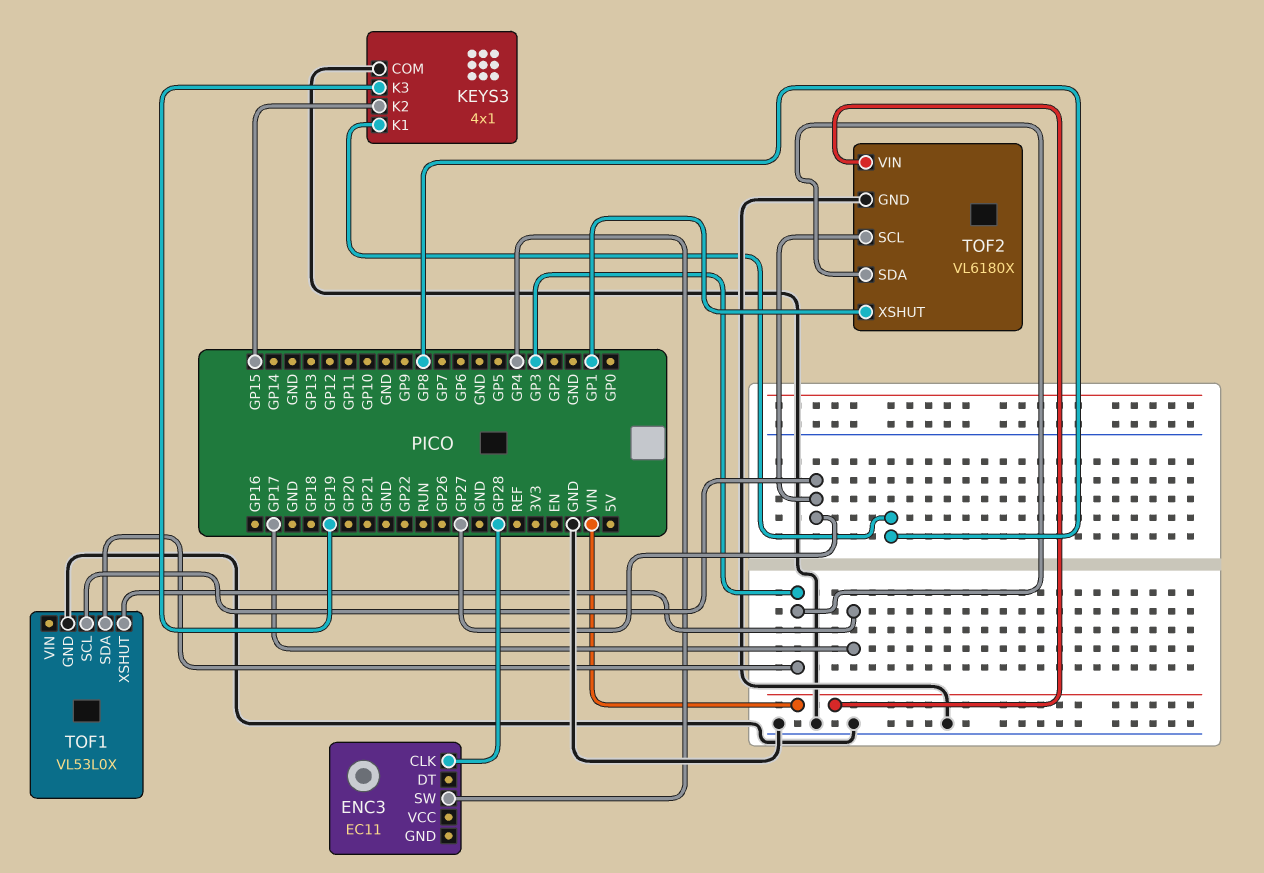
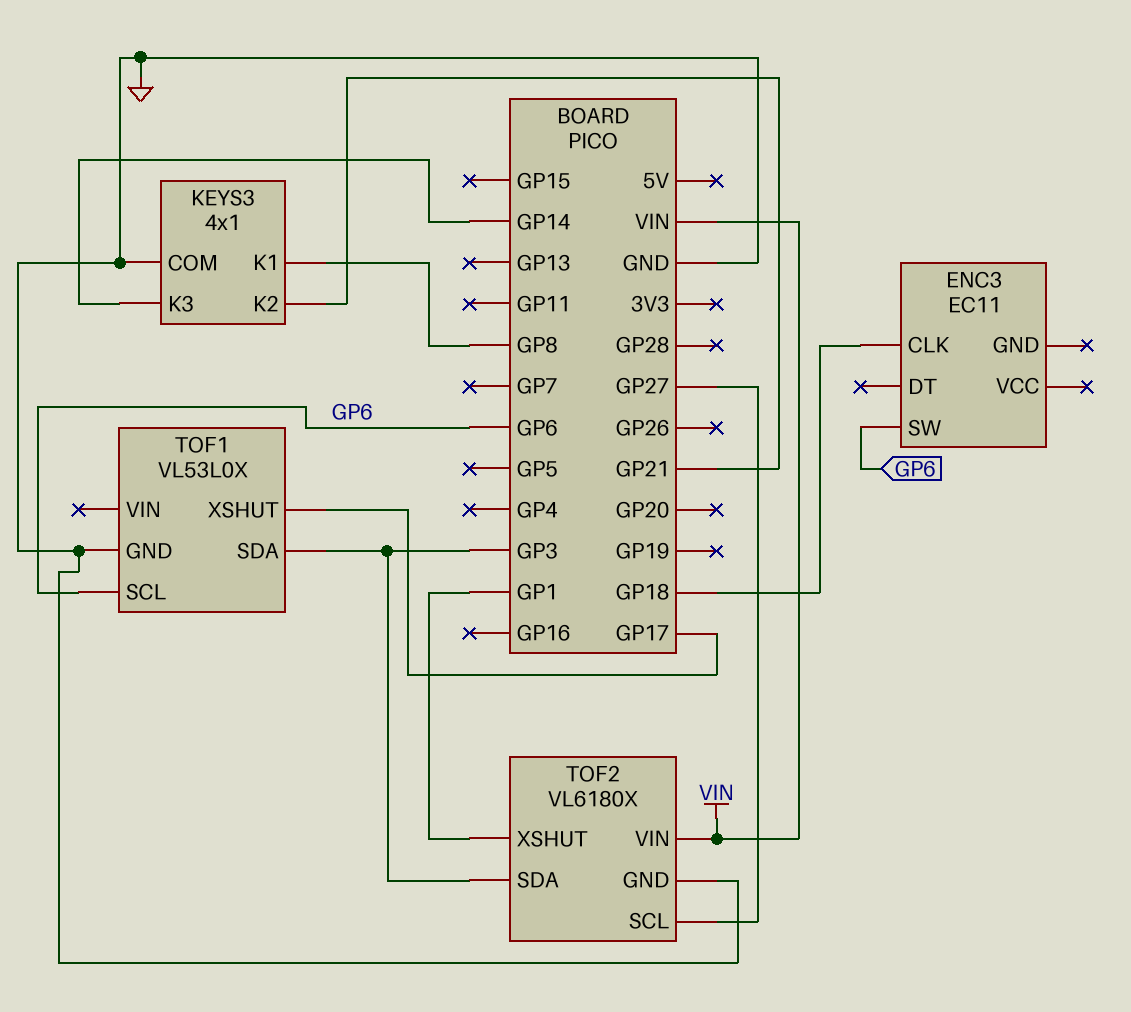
ENC3 pin CLK: GP28 -> GP18
ENC3 pin SW: GP4 -> GP6
KEYS3 pin K2: GP15 -> GP21
KEYS3 pin K3: GP19 -> GP14
TOF1 pin SCL: GP27 -> GP6

